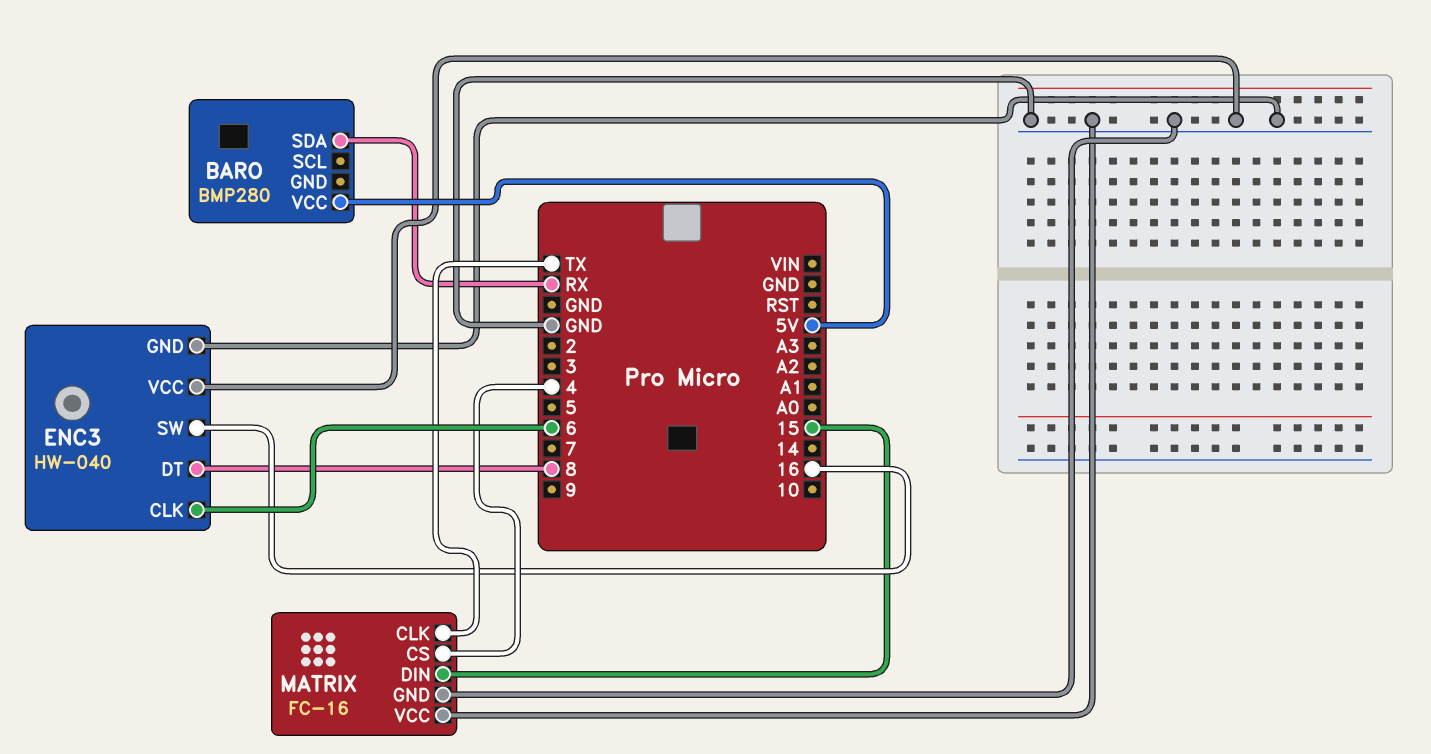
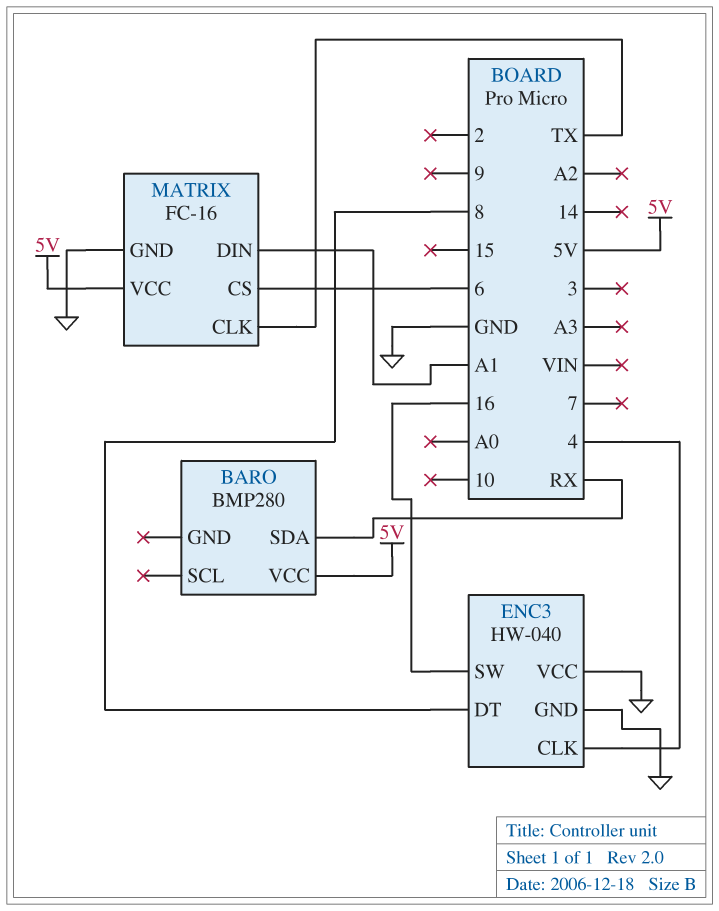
ENC3 pin CLK: 6 -> 4
MATRIX pin CS: 4 -> 6
MATRIX pin DIN: 15 -> A1
MATRIX pin VCC: GND -> 5V

